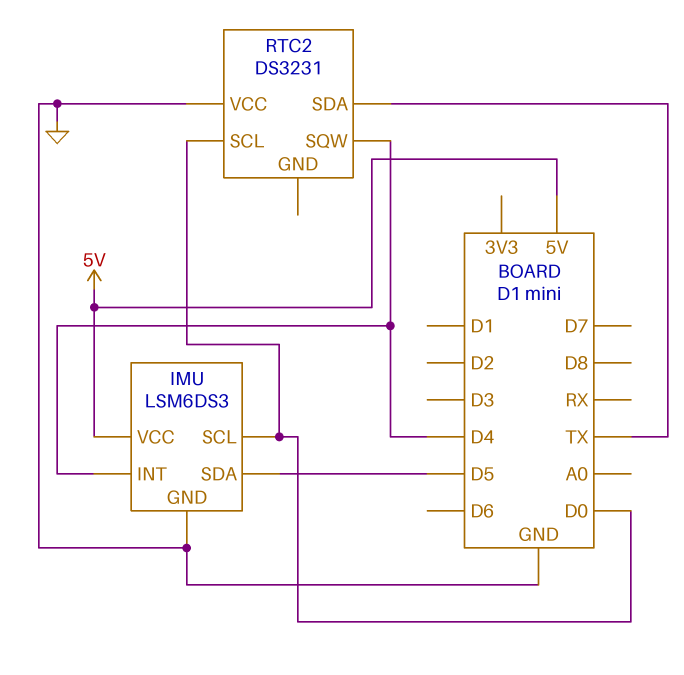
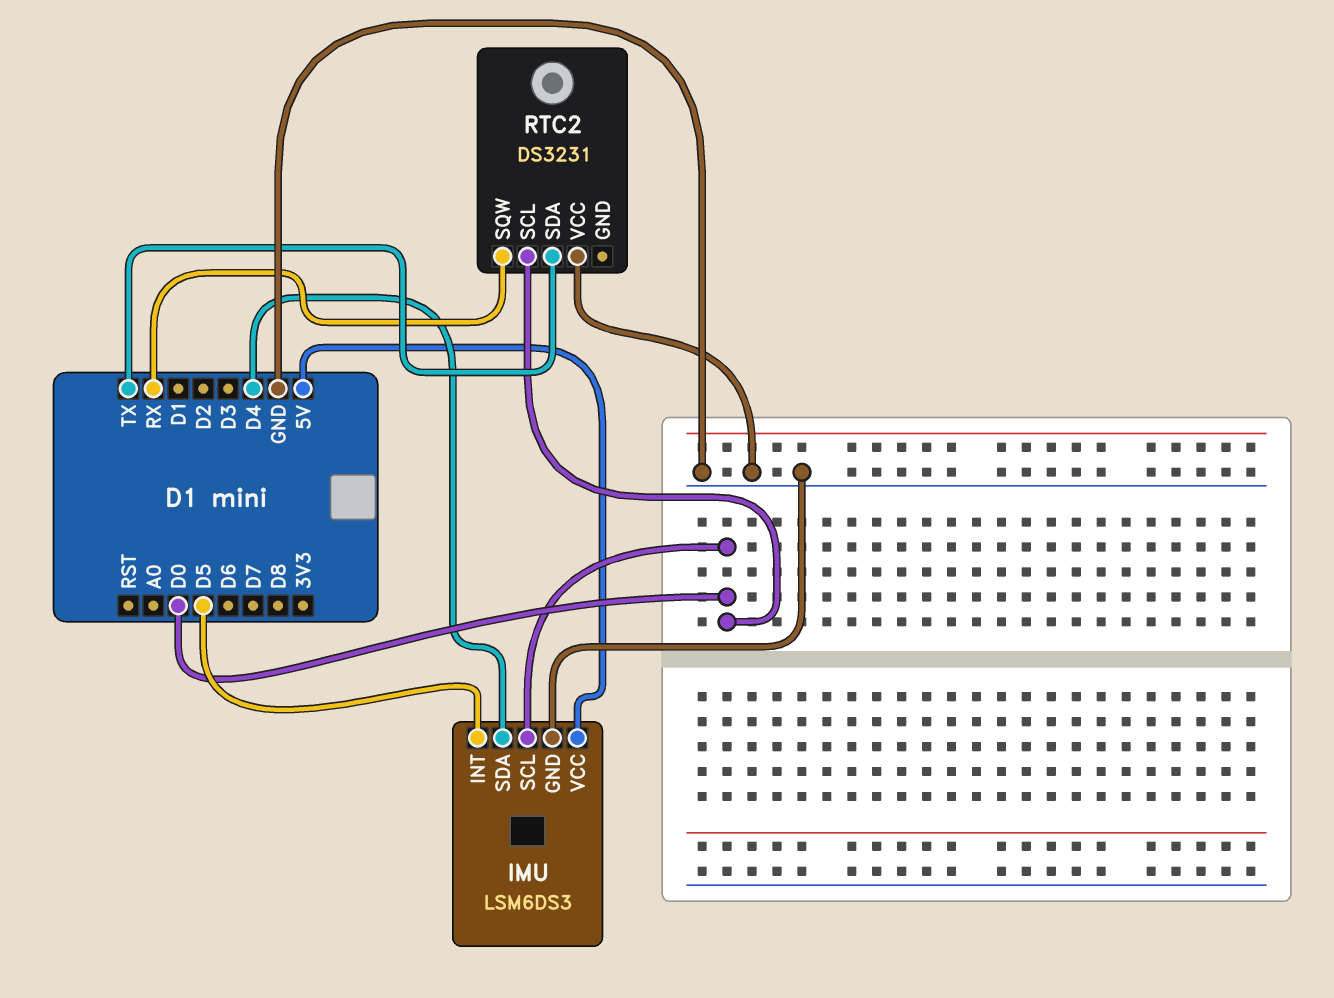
IMU pin INT: D4 -> D5
IMU pin SDA: D5 -> D4
RTC2 pin SQW: D4 -> RX

